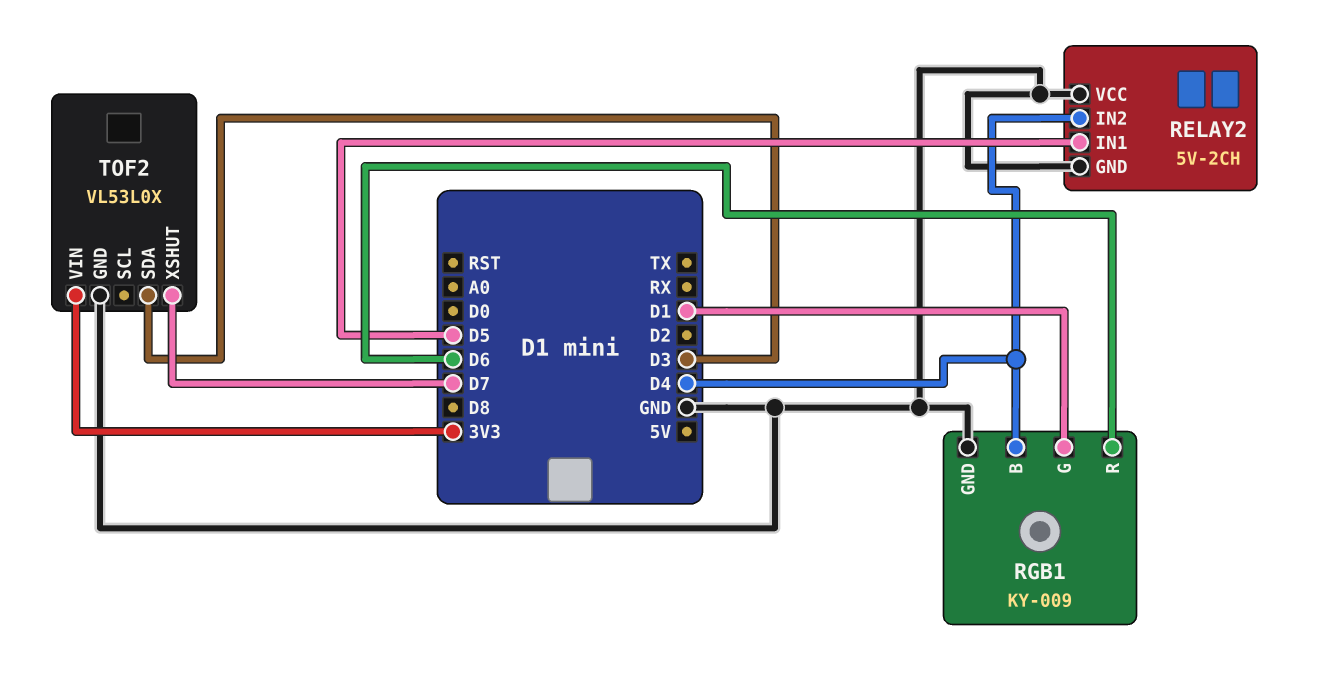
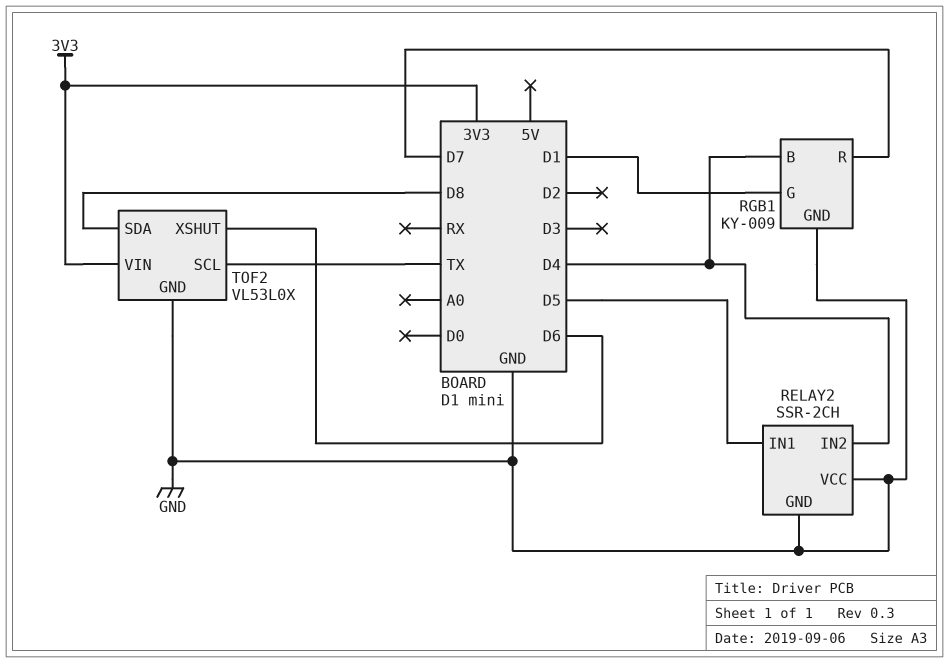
RELAY2: 5V-2CH -> SSR-2CH
RGB1 pin R: D6 -> D7
TOF2 pin SCL: none -> TX
TOF2 pin SDA: D3 -> D8
TOF2 pin XSHUT: D7 -> D6

